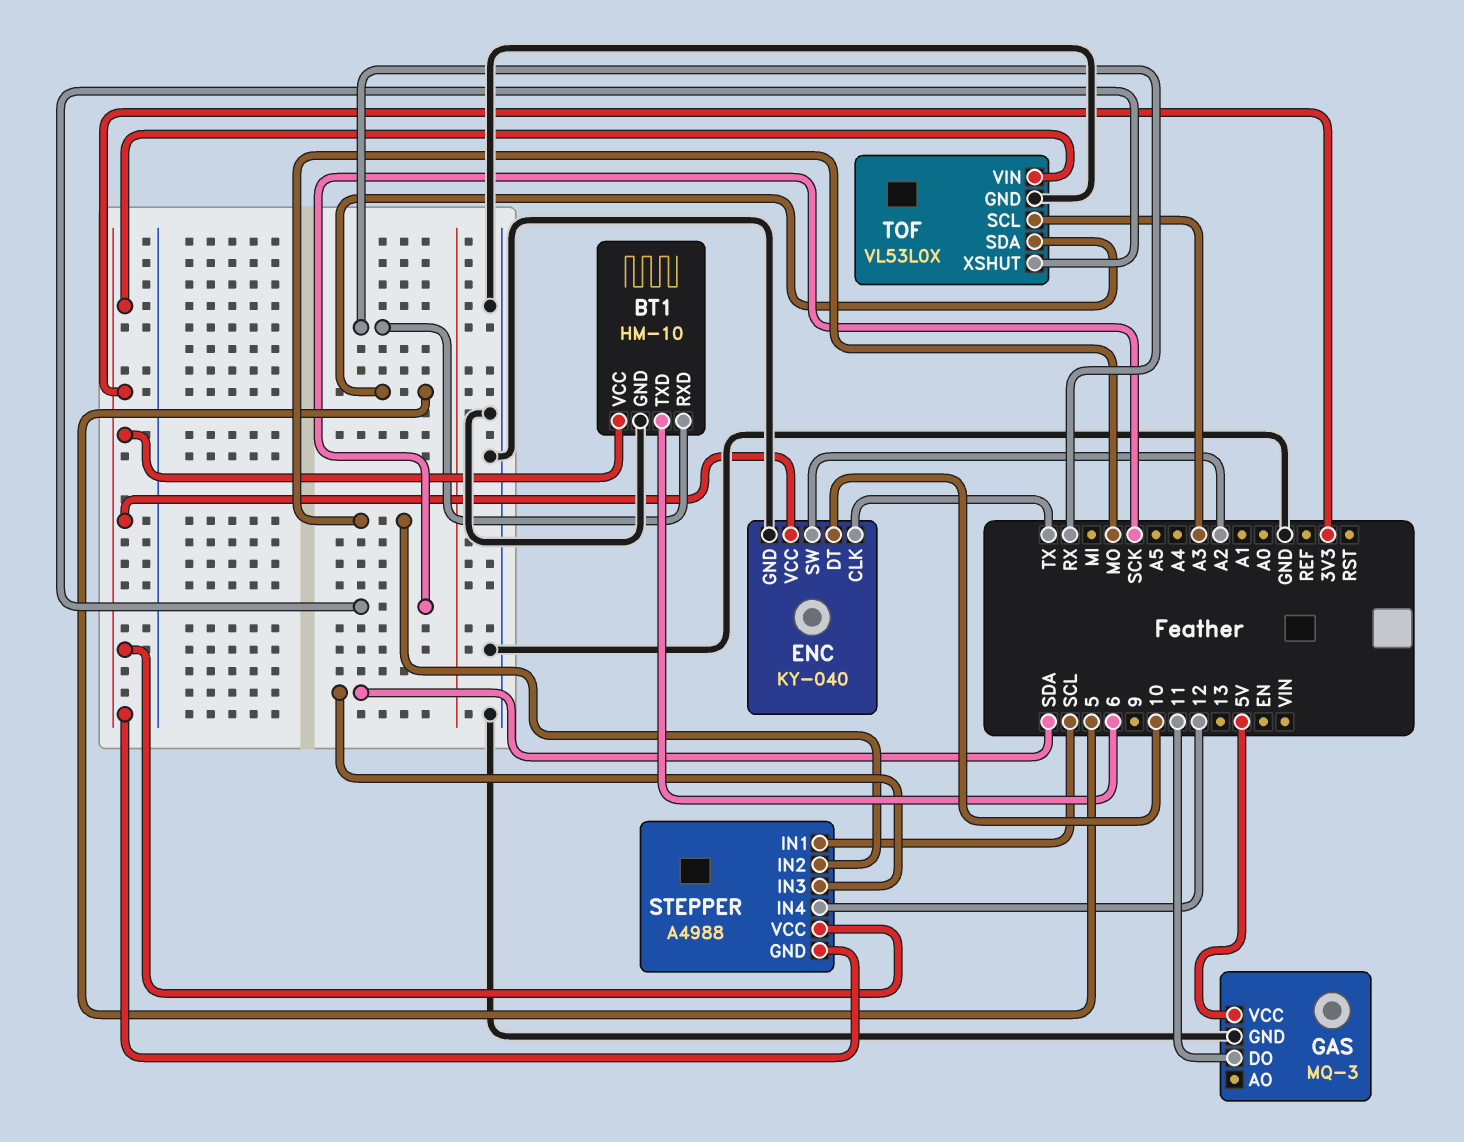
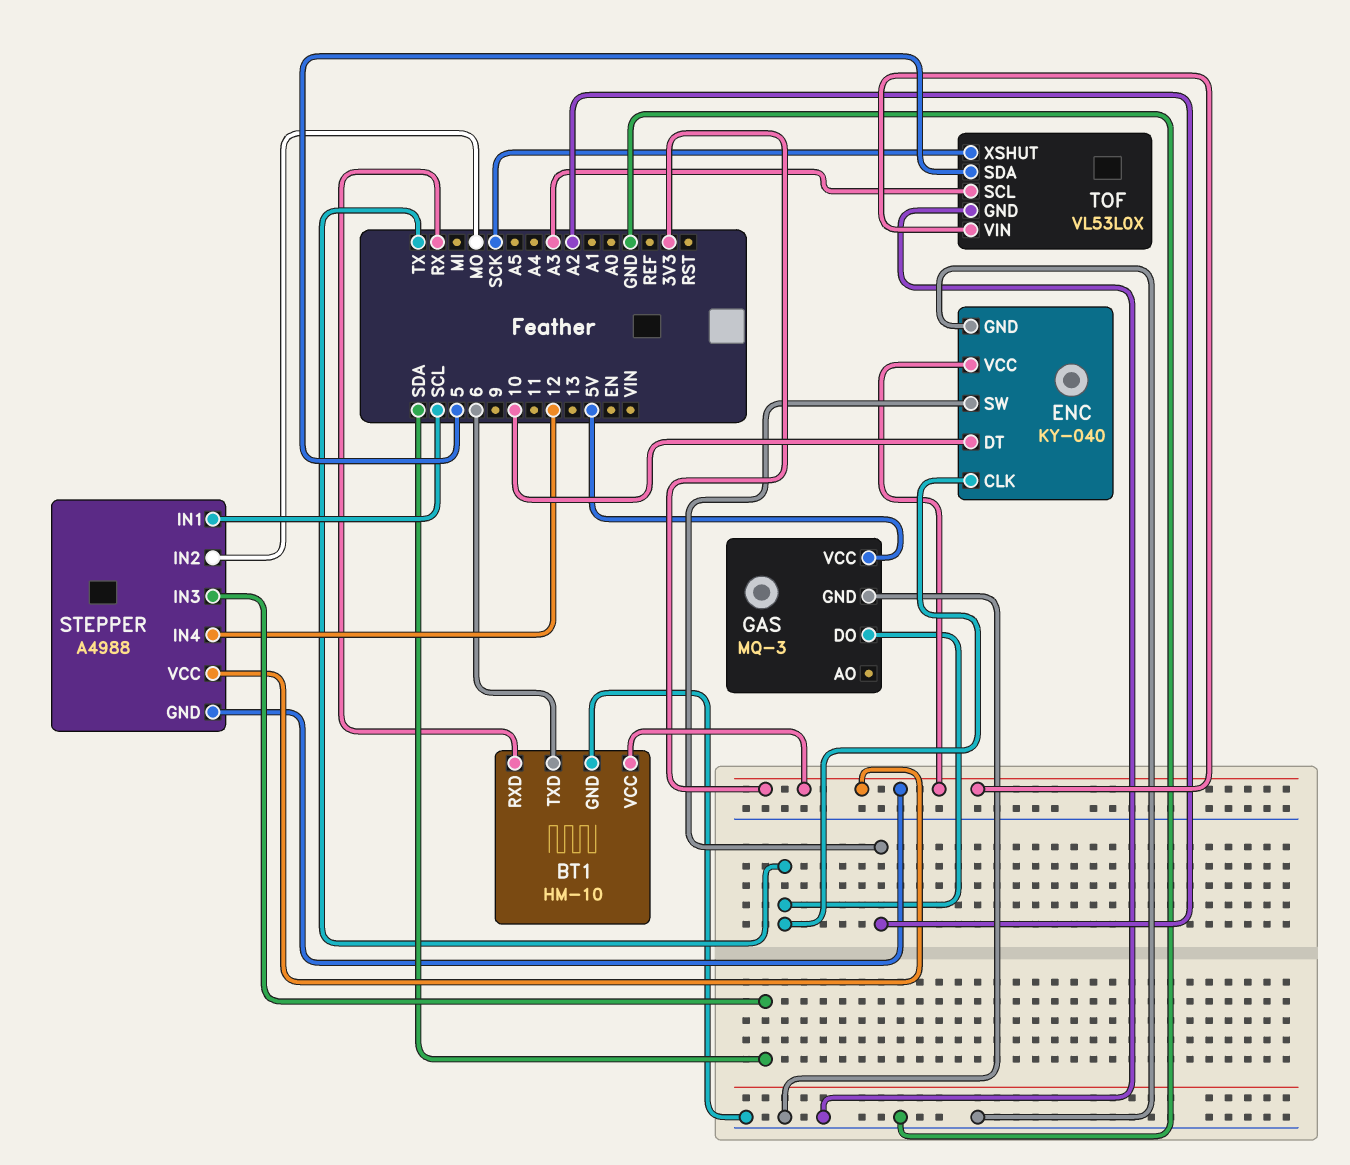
GAS pin DO: 11 -> TX

